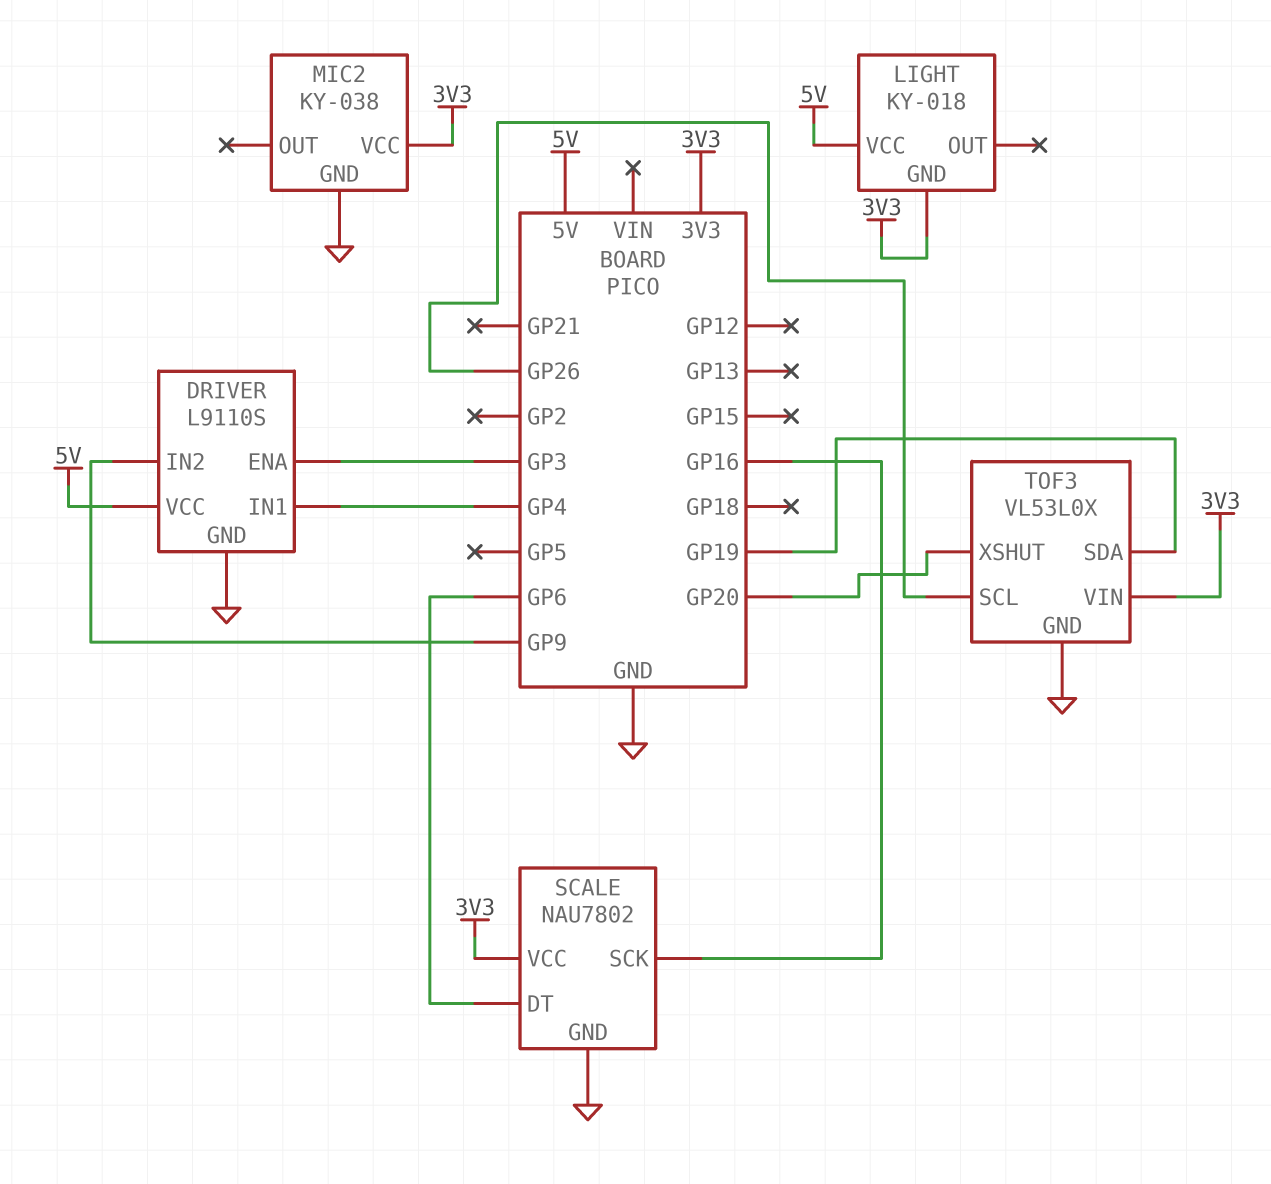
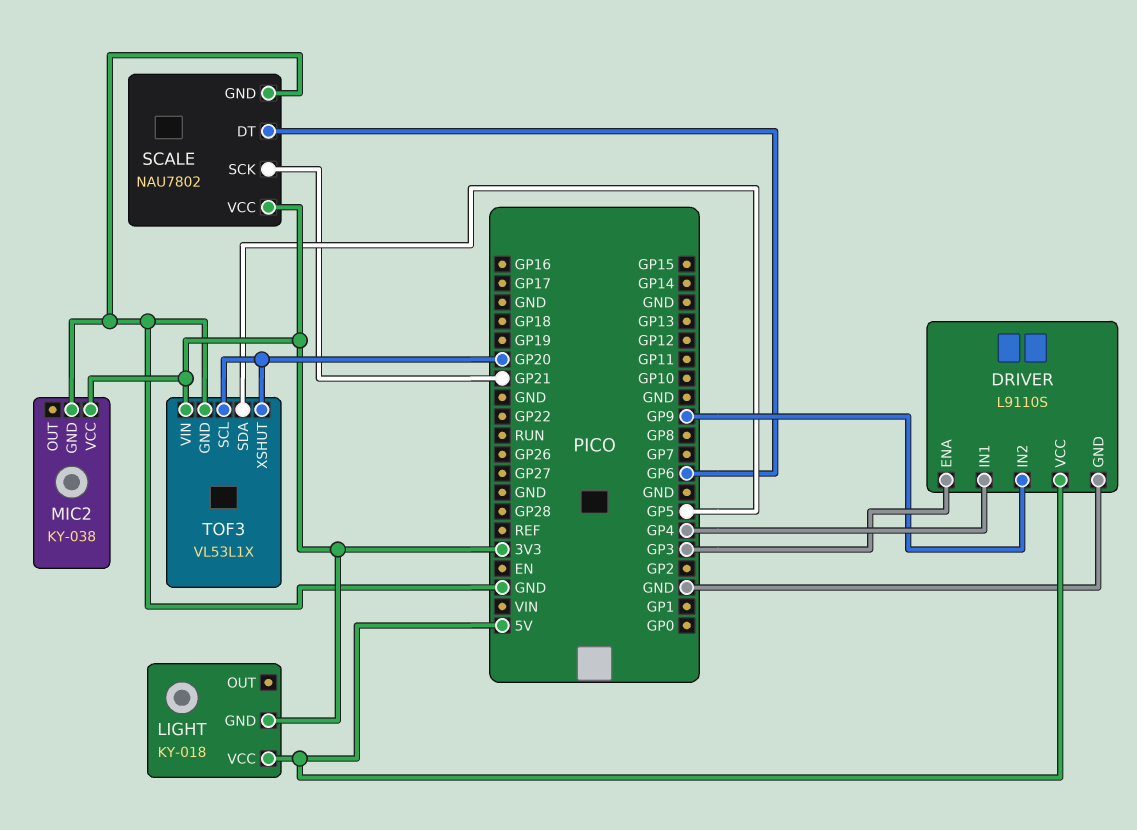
SCALE pin SCK: GP16 -> GP21
TOF3: VL53L0X -> VL53L1X
TOF3 pin SCL: GP26 -> GP20
TOF3 pin SDA: GP19 -> GP5

